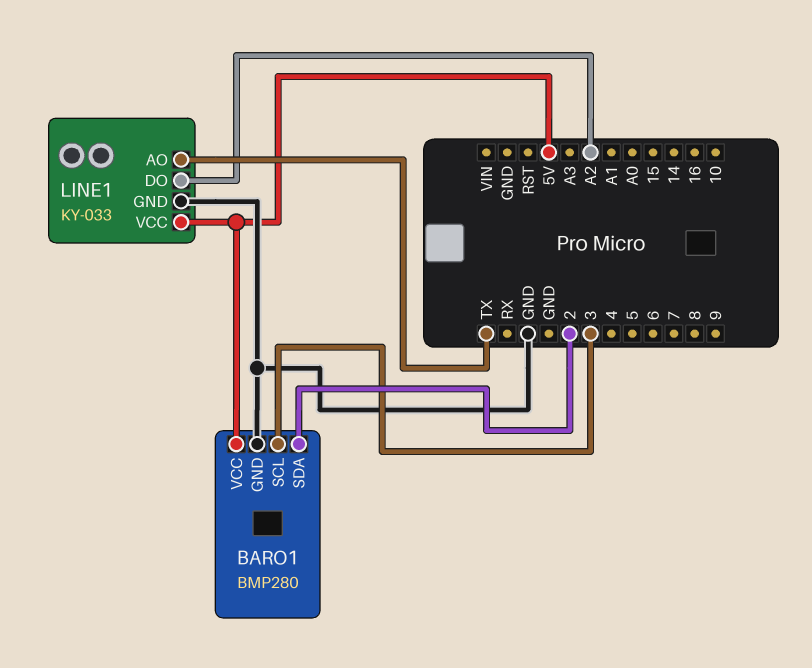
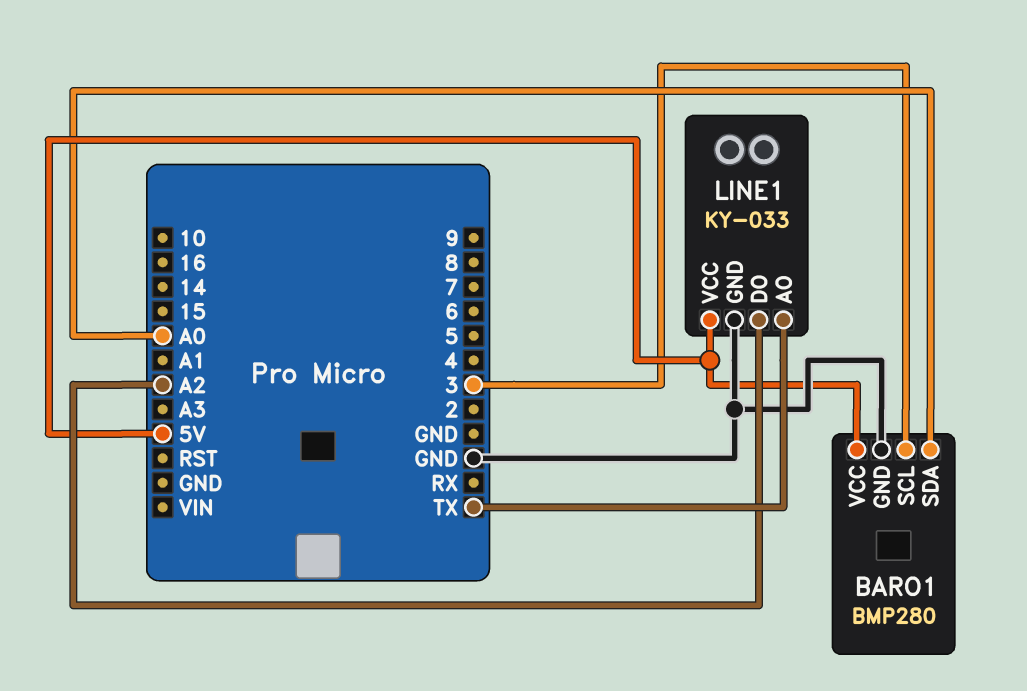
BARO1 pin SDA: 2 -> A0

